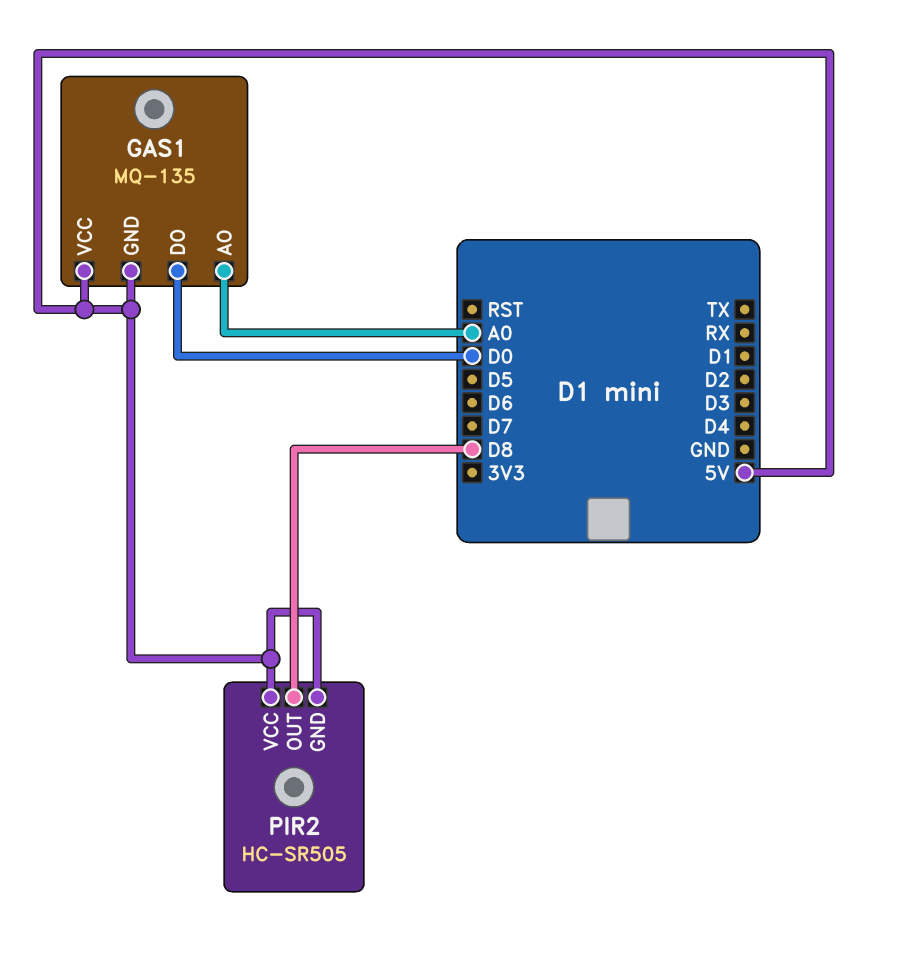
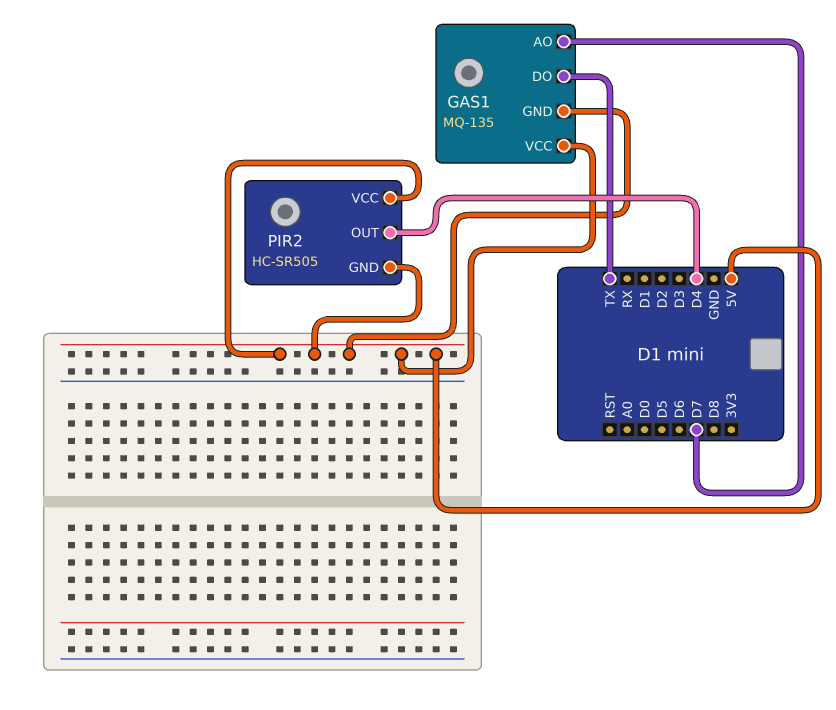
GAS1 pin AO: A0 -> D7
GAS1 pin DO: D0 -> TX
PIR2 pin OUT: D8 -> D4

